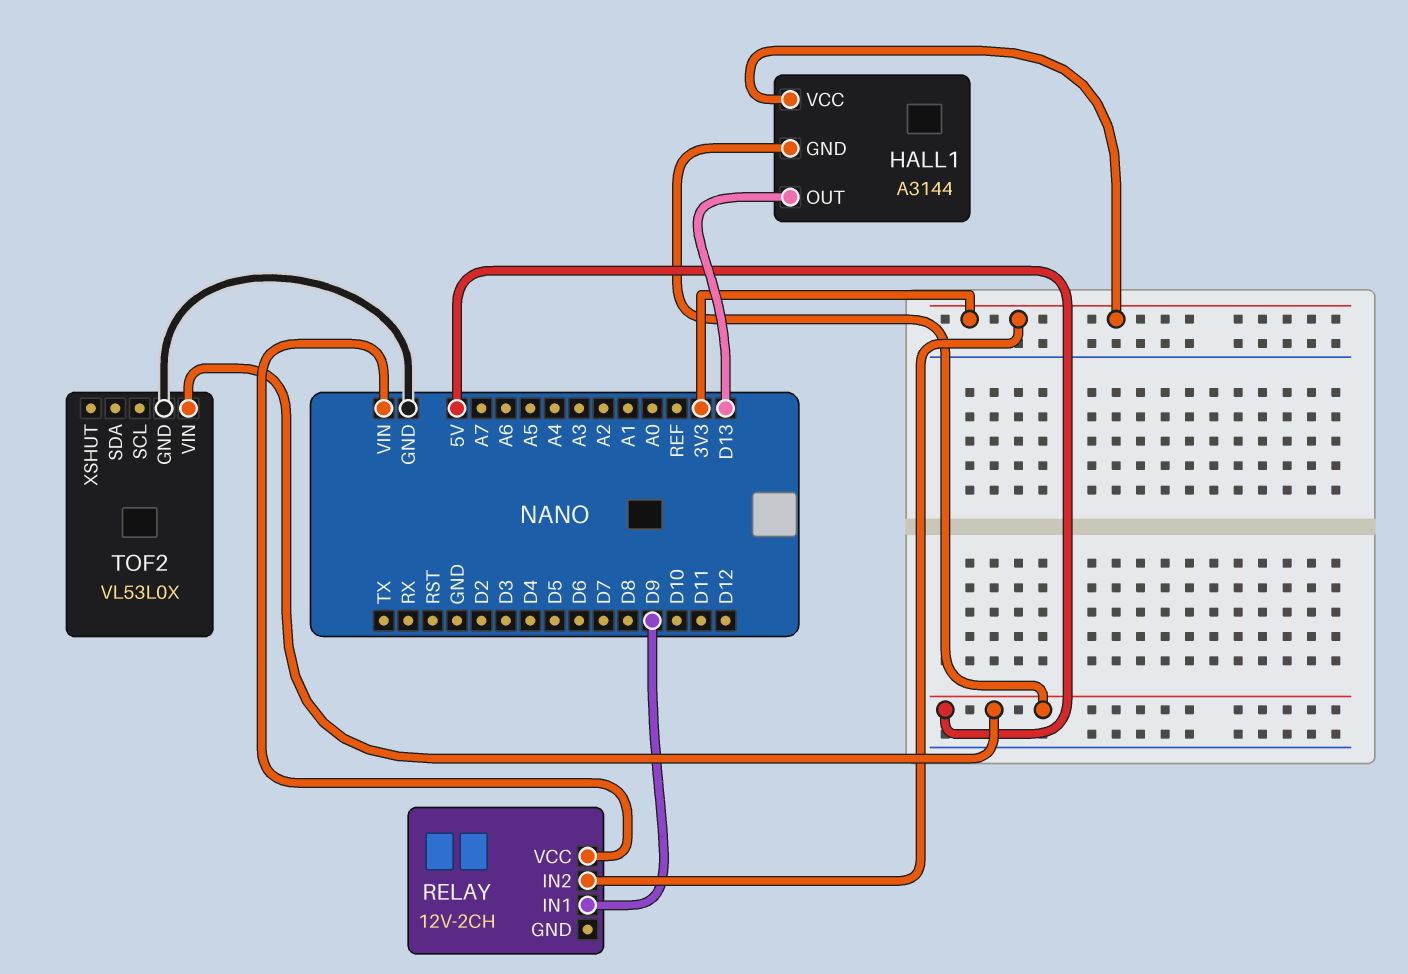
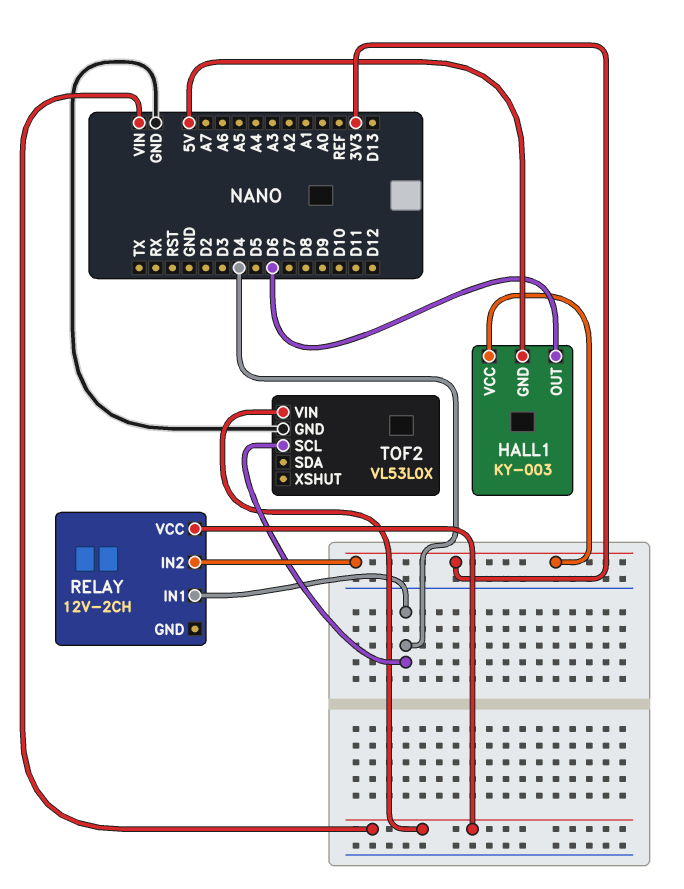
HALL1: A3144 -> KY-003
HALL1 pin OUT: D13 -> D6
RELAY pin IN1: D9 -> D4
TOF2 pin SCL: none -> D4
TOF2 pin VIN: 5V -> VIN

